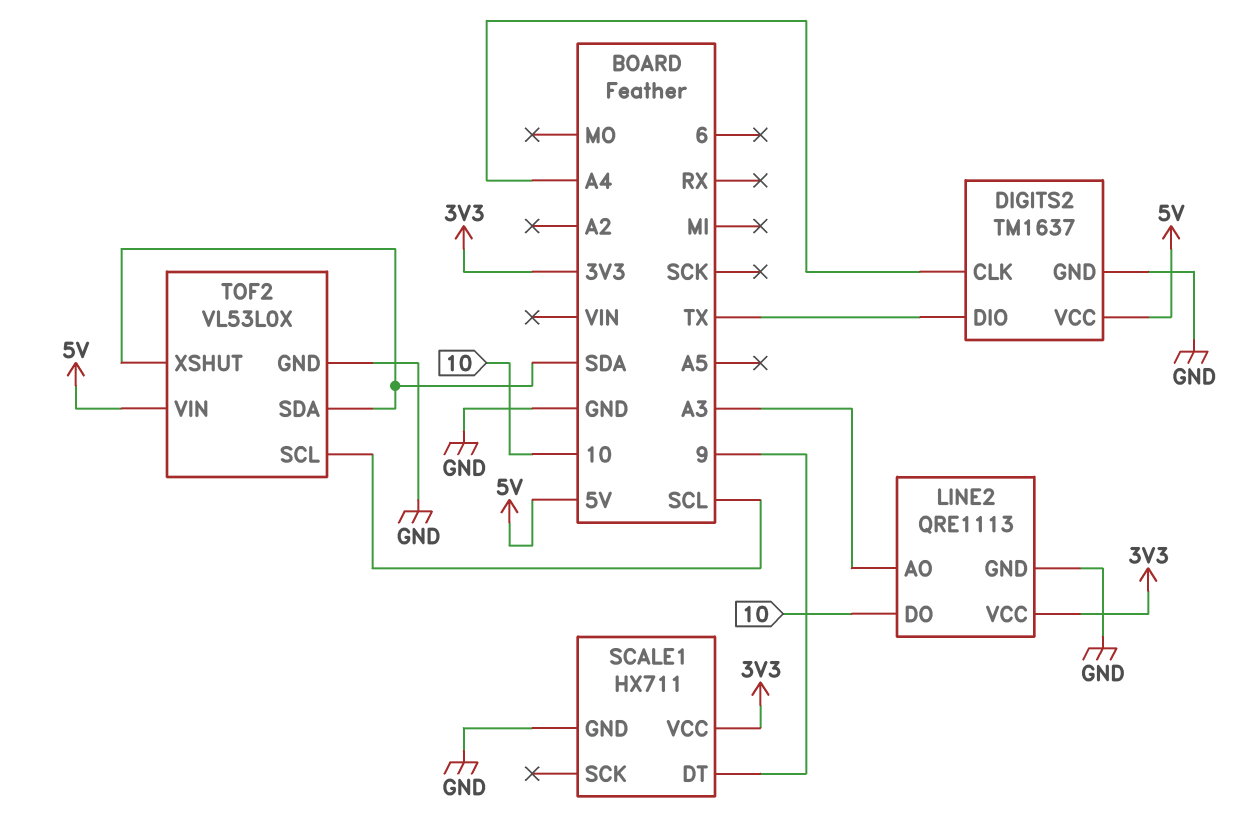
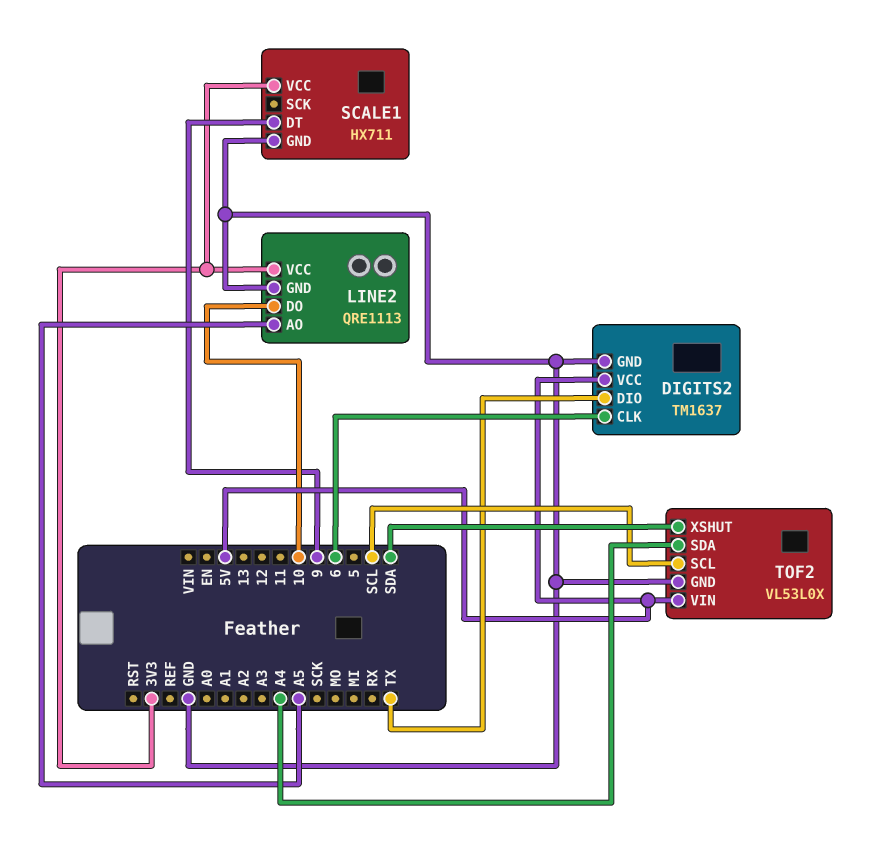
DIGITS2 pin CLK: A4 -> 6
LINE2 pin AO: A3 -> A5
TOF2 pin SDA: SDA -> A4

